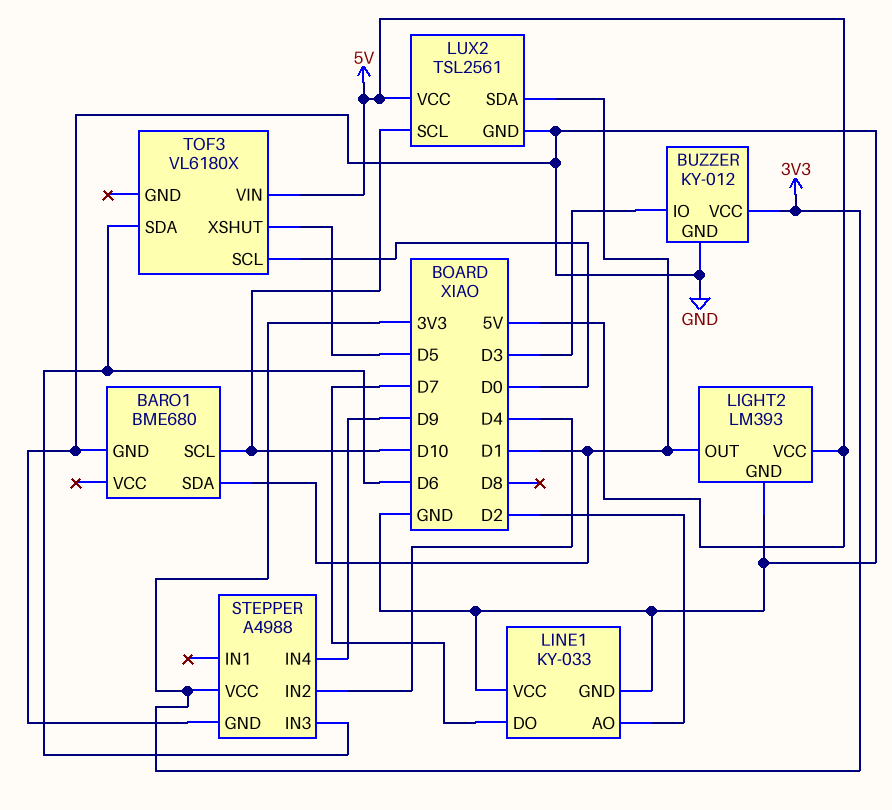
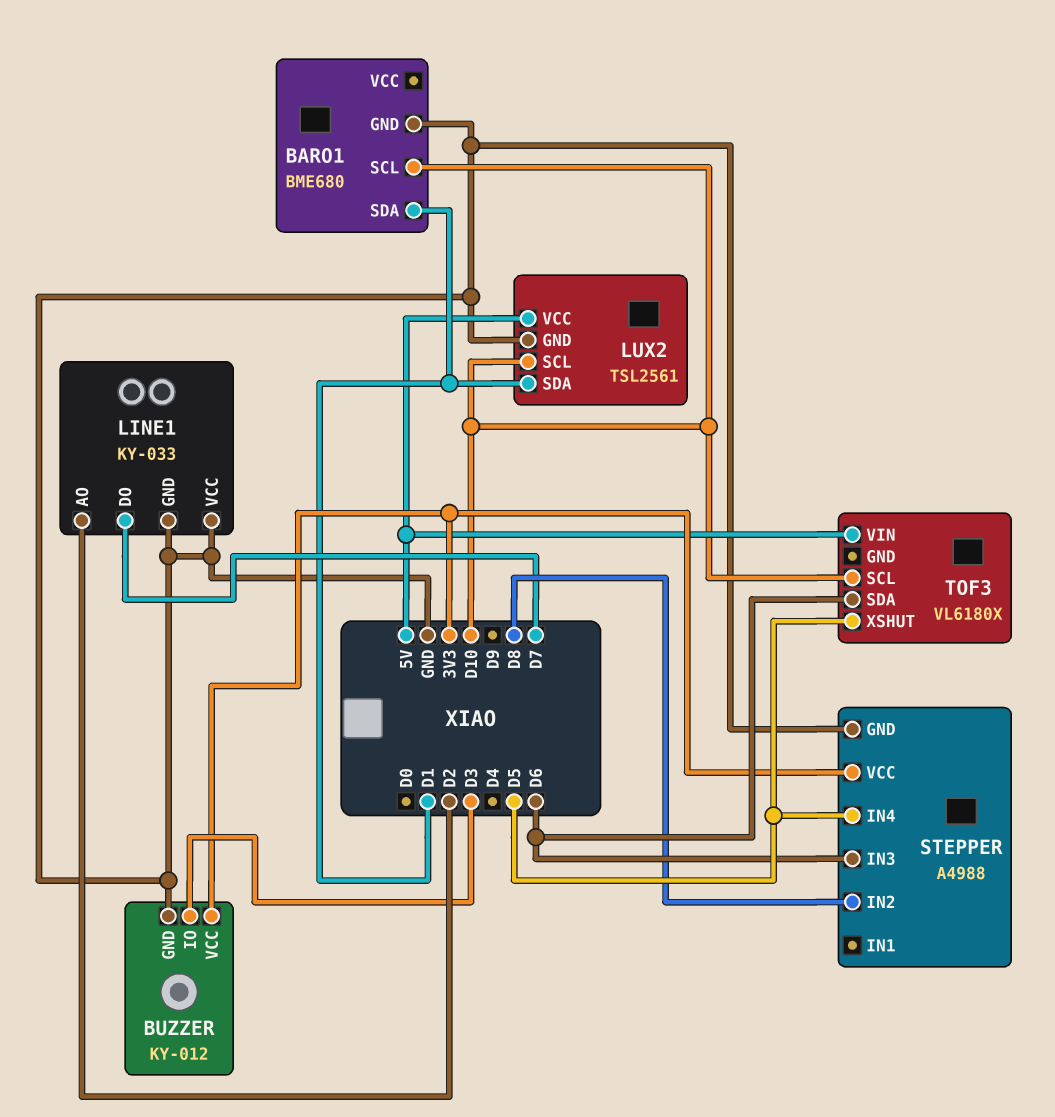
LIGHT2: LM393 -> none
LIGHT2 pin GND: GND -> none
LIGHT2 pin OUT: D1 -> none
LIGHT2 pin VCC: 5V -> none
STEPPER pin IN2: D4 -> D8
STEPPER pin IN4: D9 -> D5
TOF3 pin SCL: D0 -> D10

